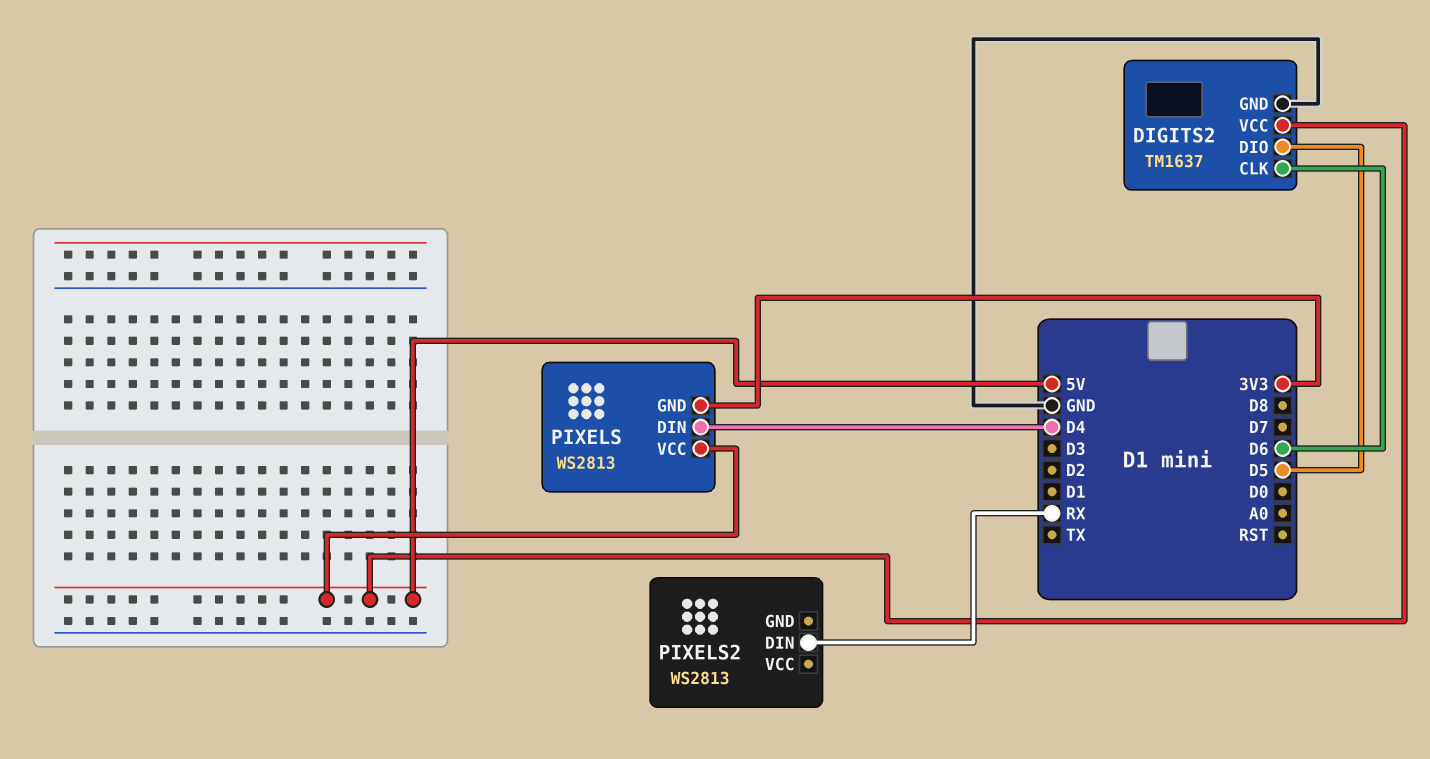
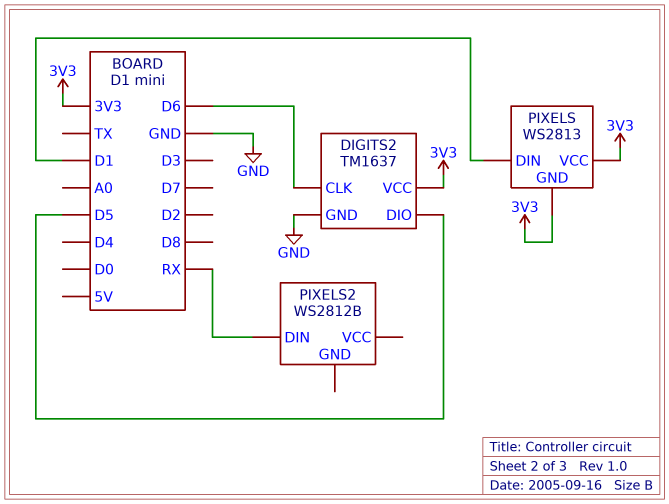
DIGITS2 pin VCC: 5V -> 3V3
PIXELS pin DIN: D4 -> D1
PIXELS pin VCC: 5V -> 3V3
PIXELS2: WS2813 -> WS2812B

